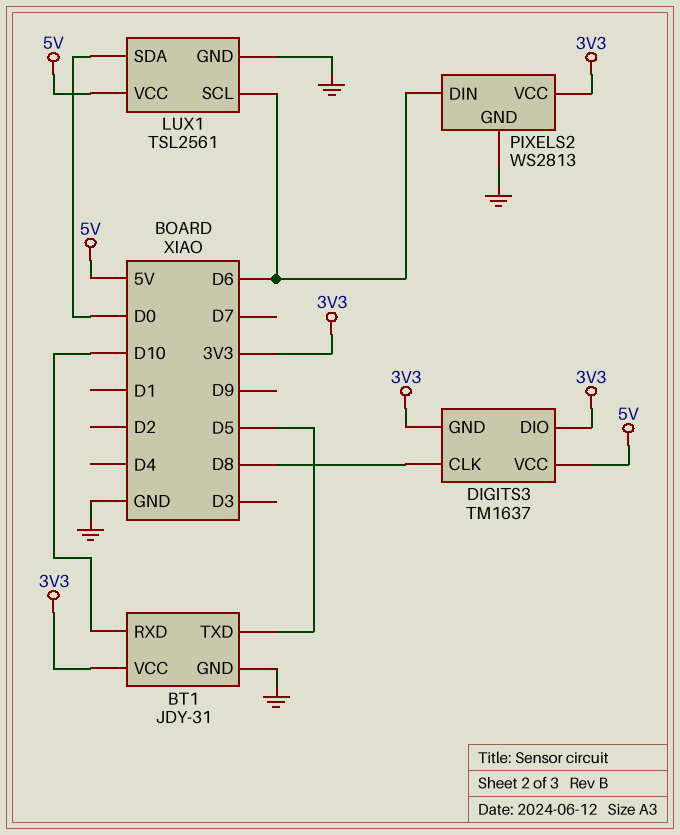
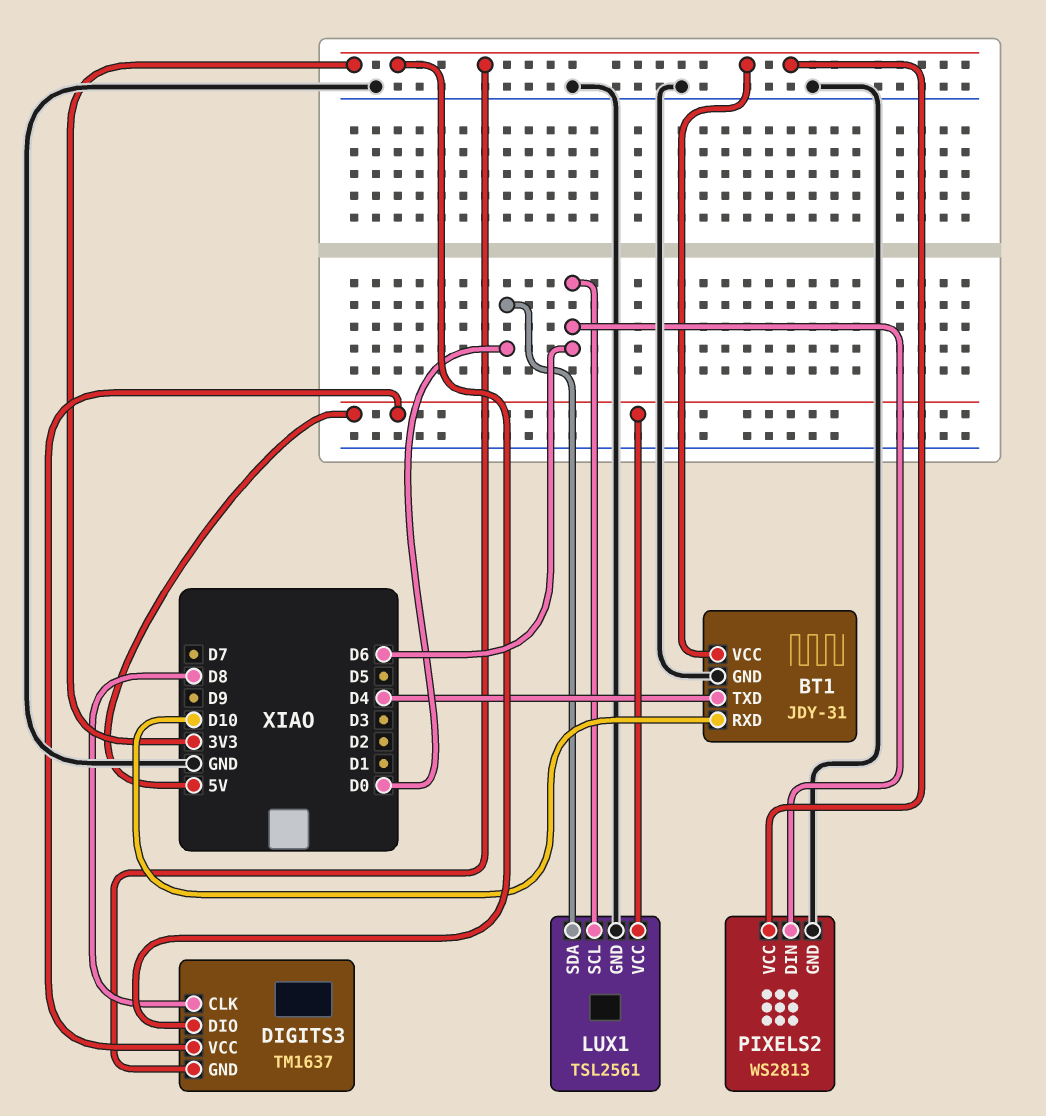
BT1 pin TXD: D5 -> D4

